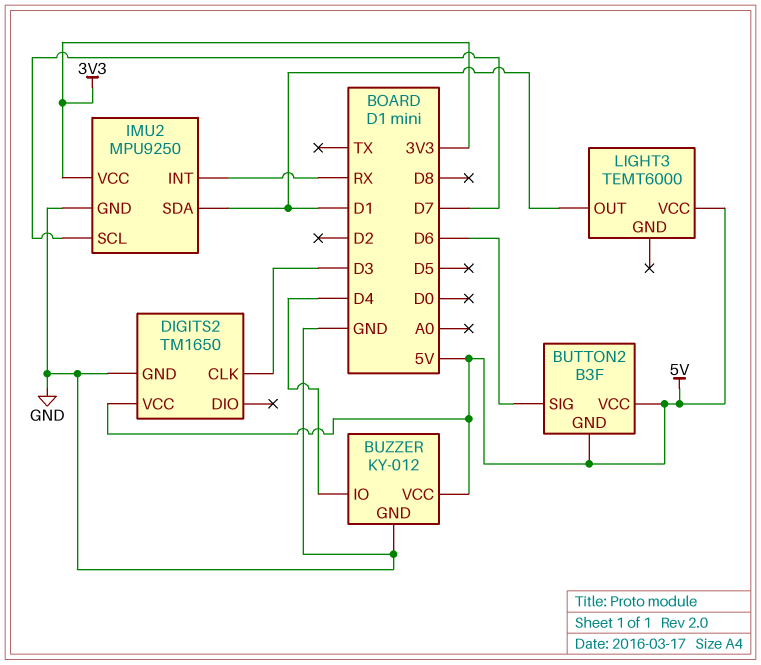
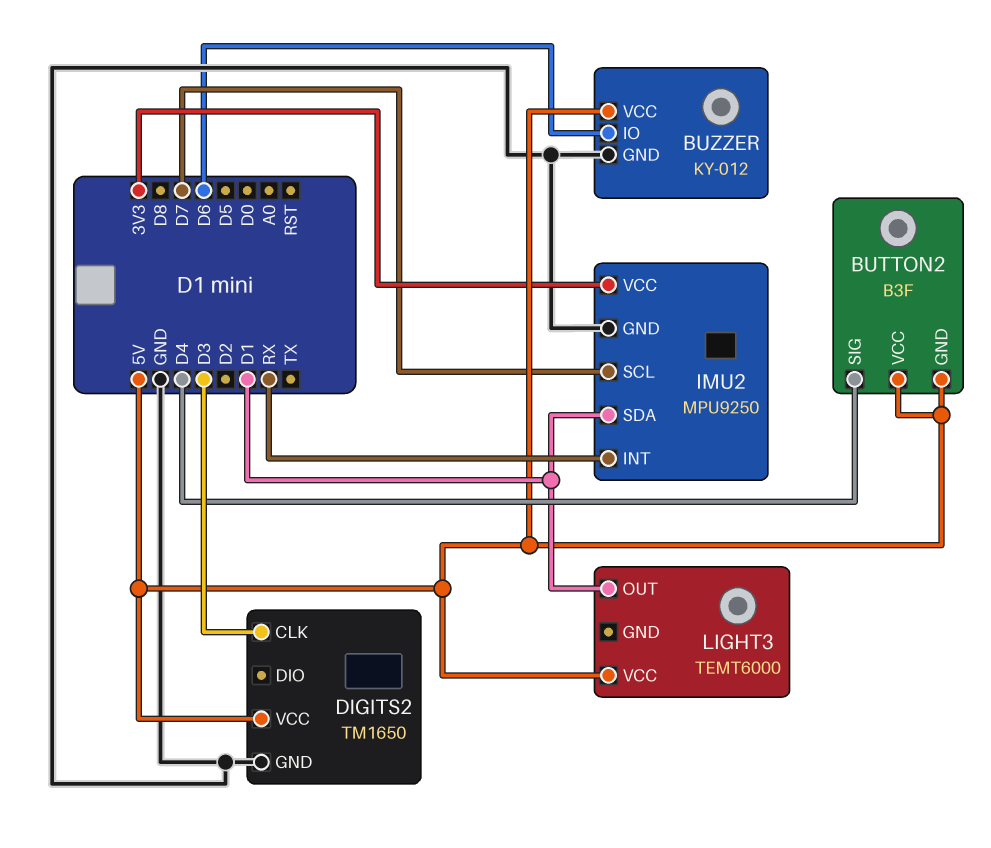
BUTTON2 pin SIG: D6 -> D4
BUZZER pin IO: D4 -> D6

